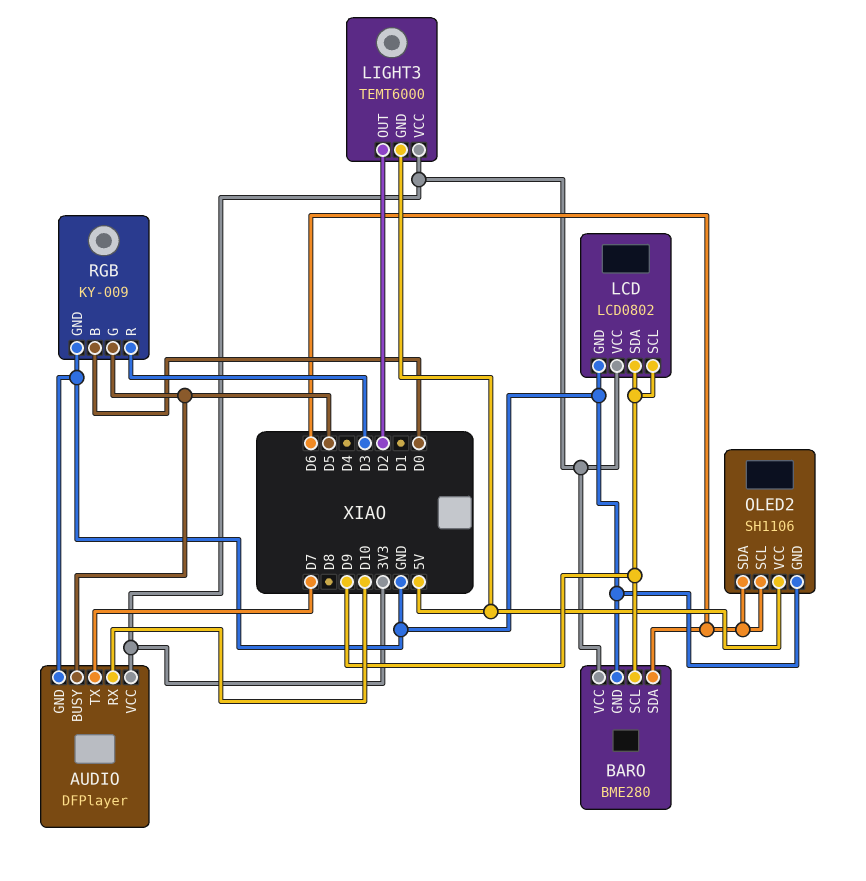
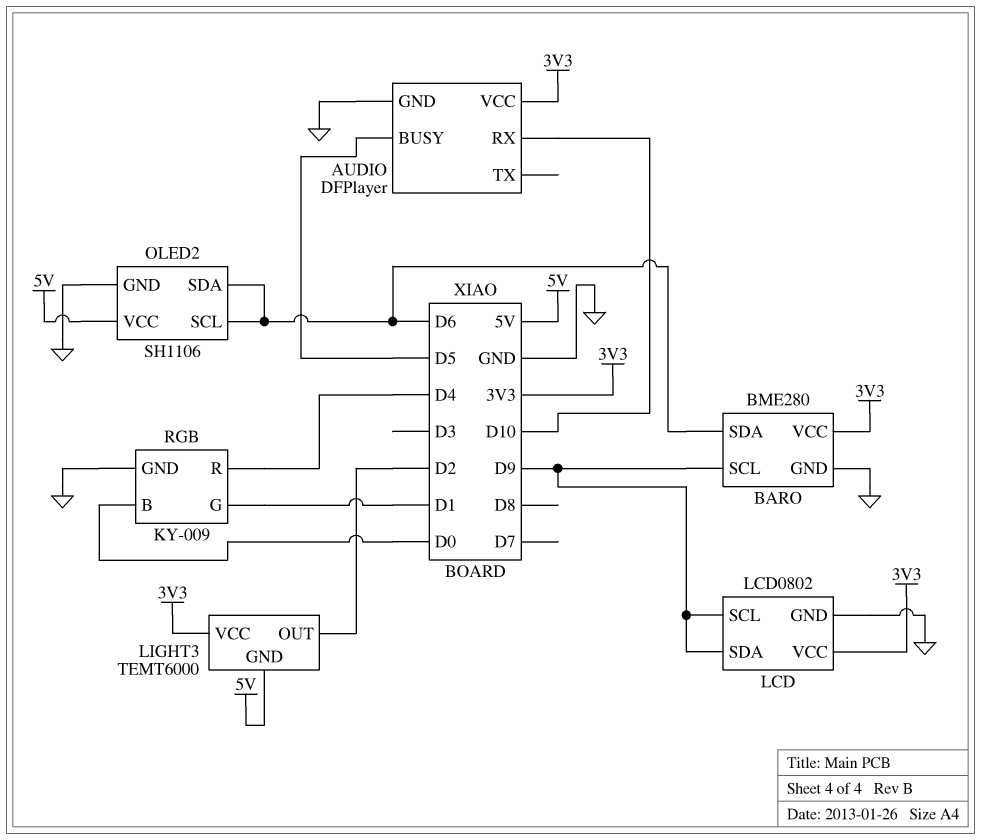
AUDIO pin TX: D7 -> none
RGB pin G: D5 -> D1
RGB pin R: D3 -> D4

